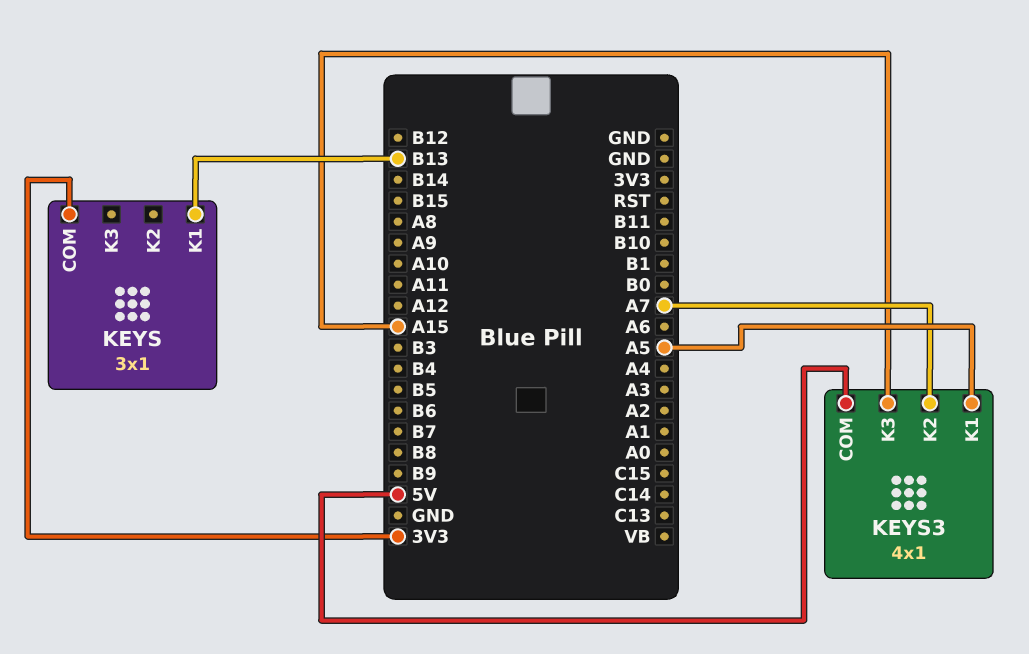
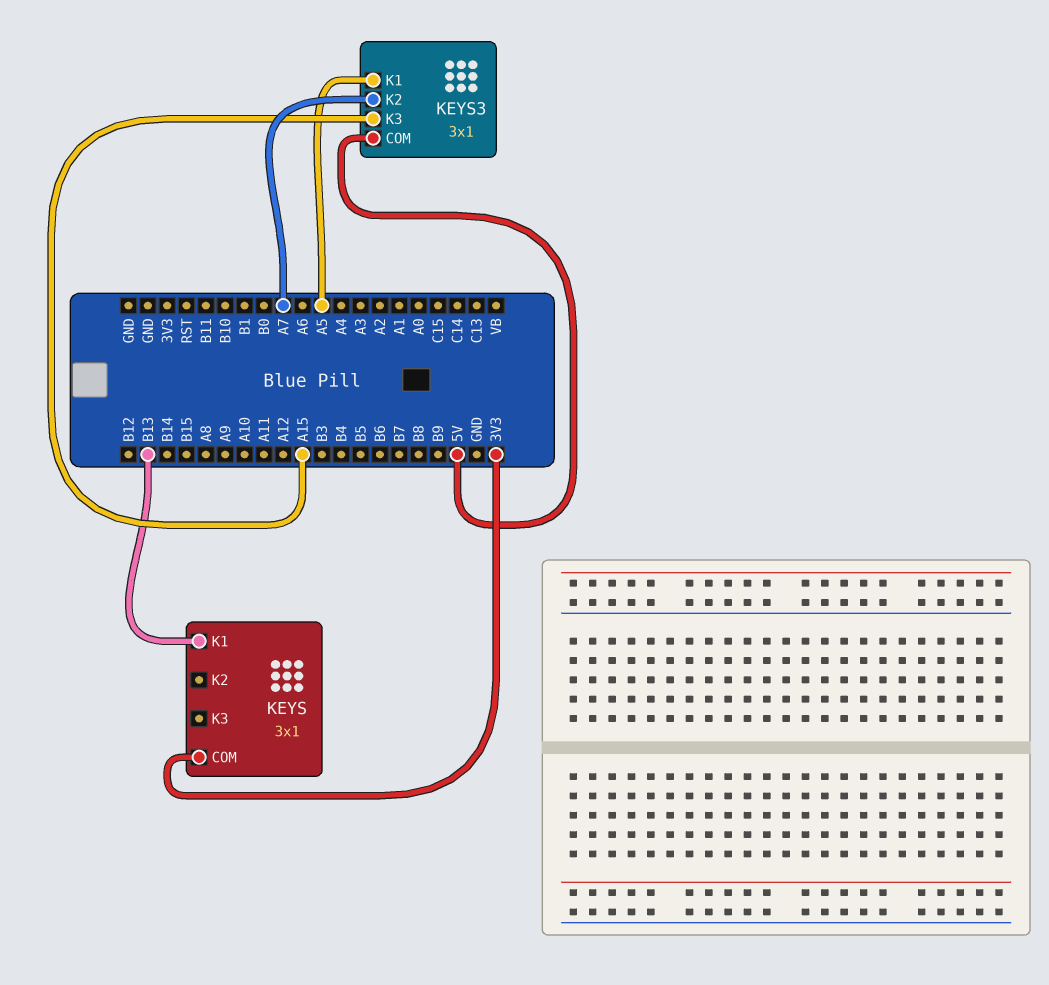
KEYS3: 4x1 -> 3x1

